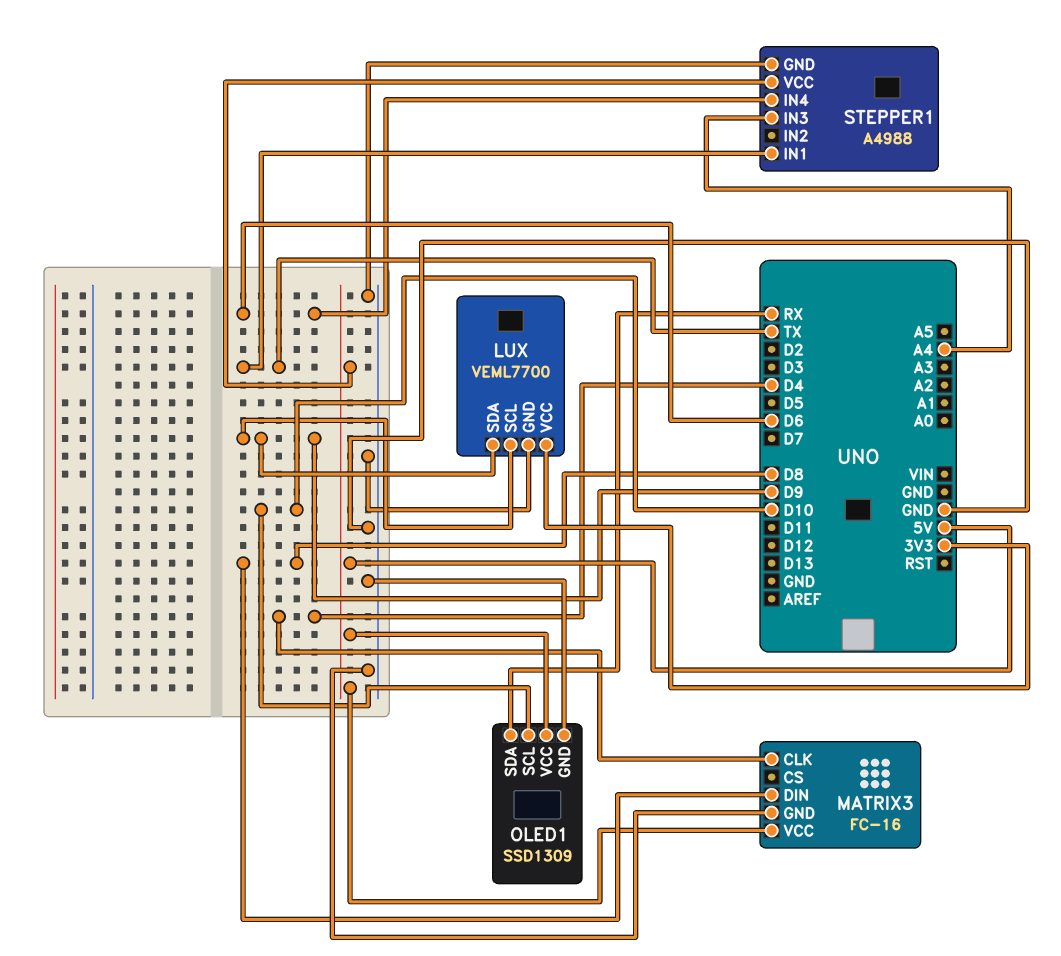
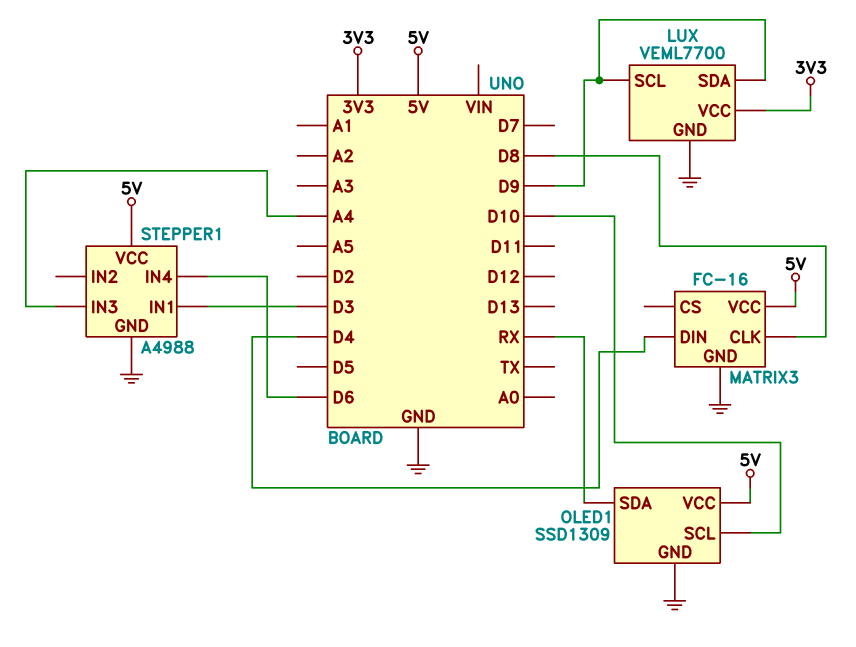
MATRIX3 pin CLK: D4 -> D8
MATRIX3 pin DIN: D8 -> D4
STEPPER1 pin IN1: TX -> D3

